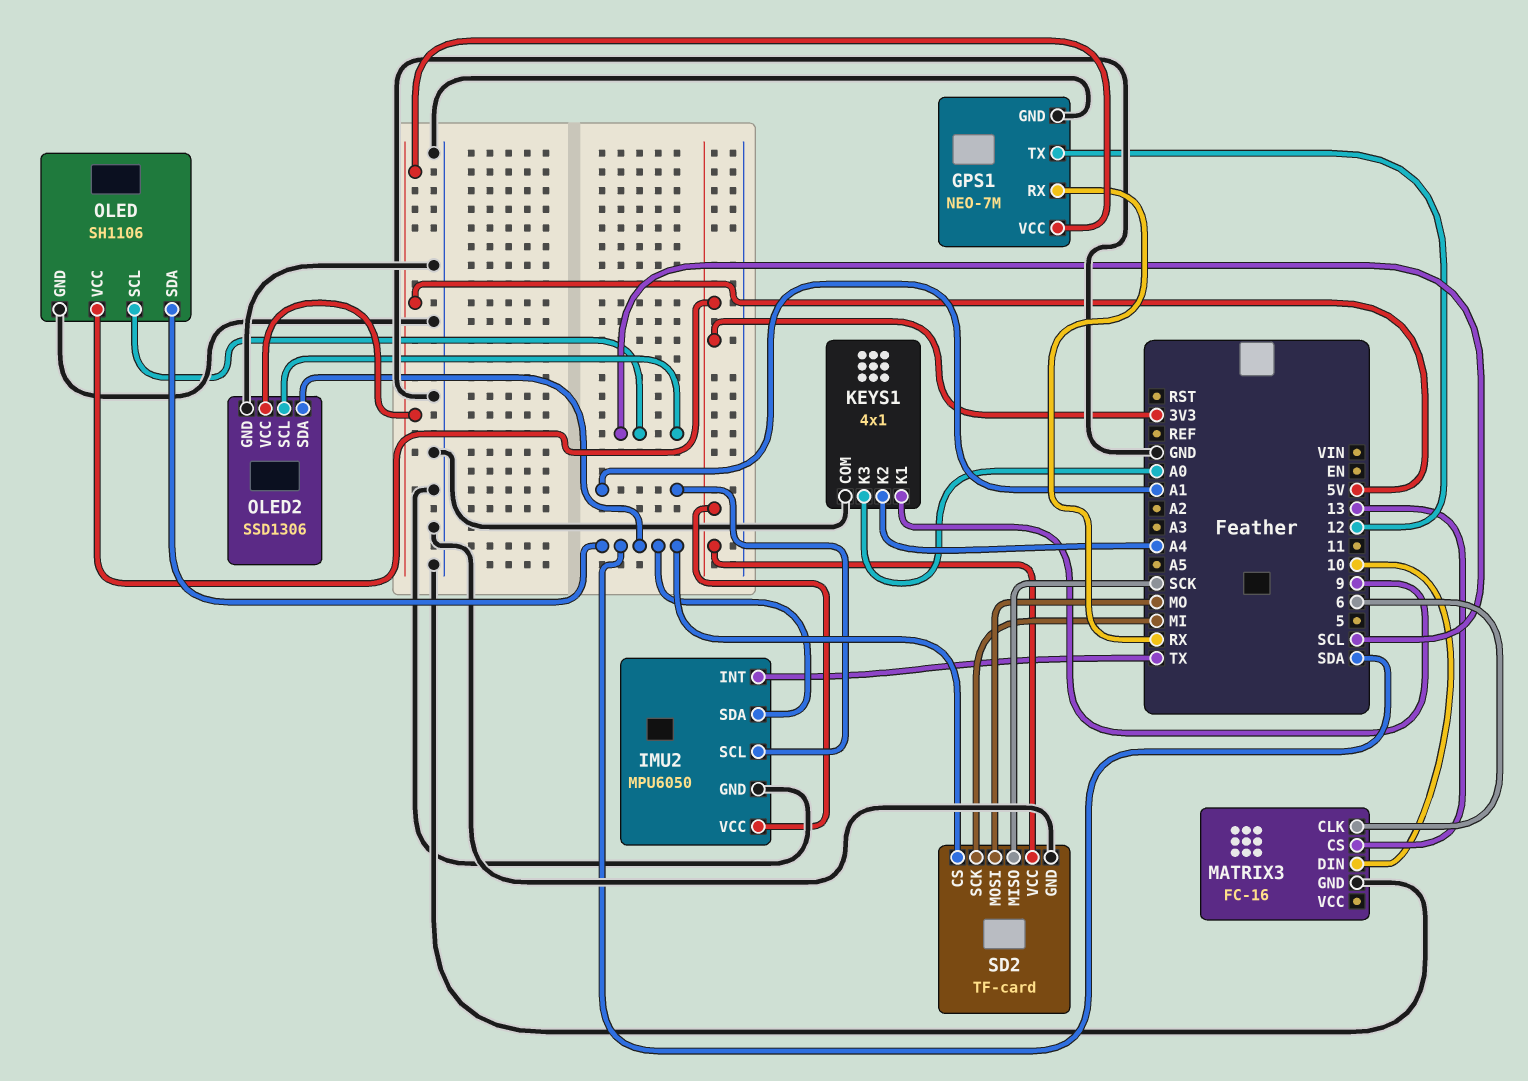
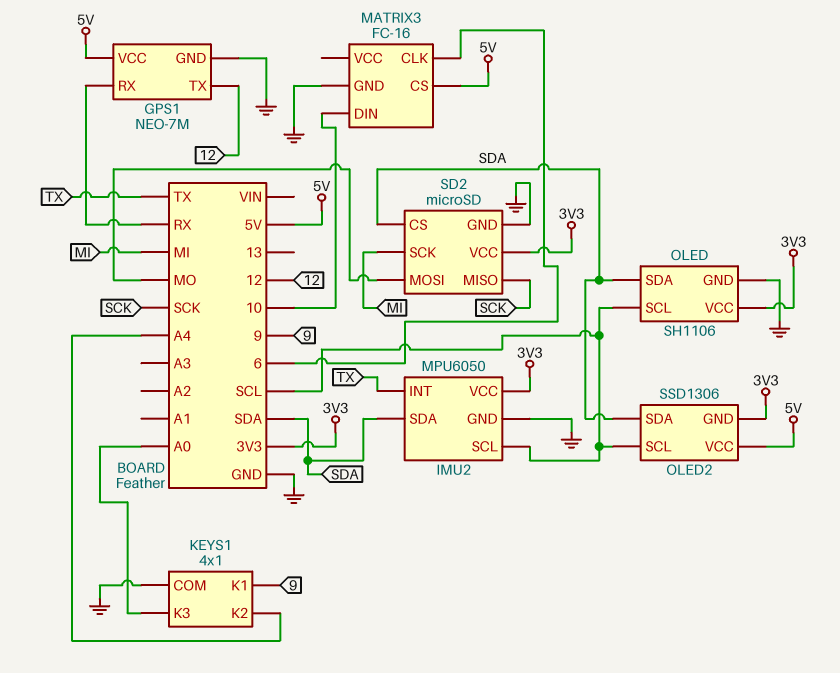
IMU2 pin SCL: A1 -> SCL
MATRIX3 pin CS: 13 -> 5V
OLED2 pin GND: GND -> 3V3
SD2: TF-card -> microSD

